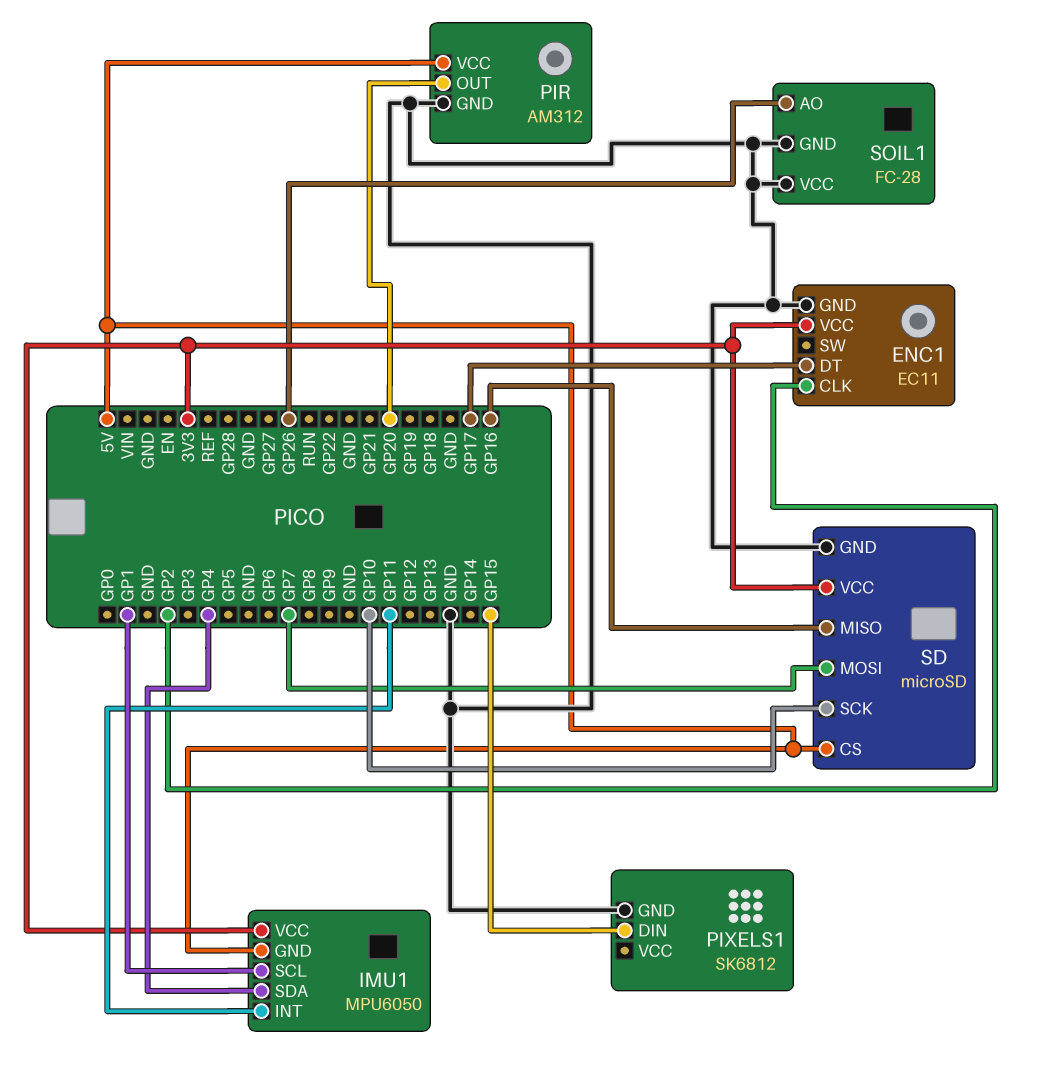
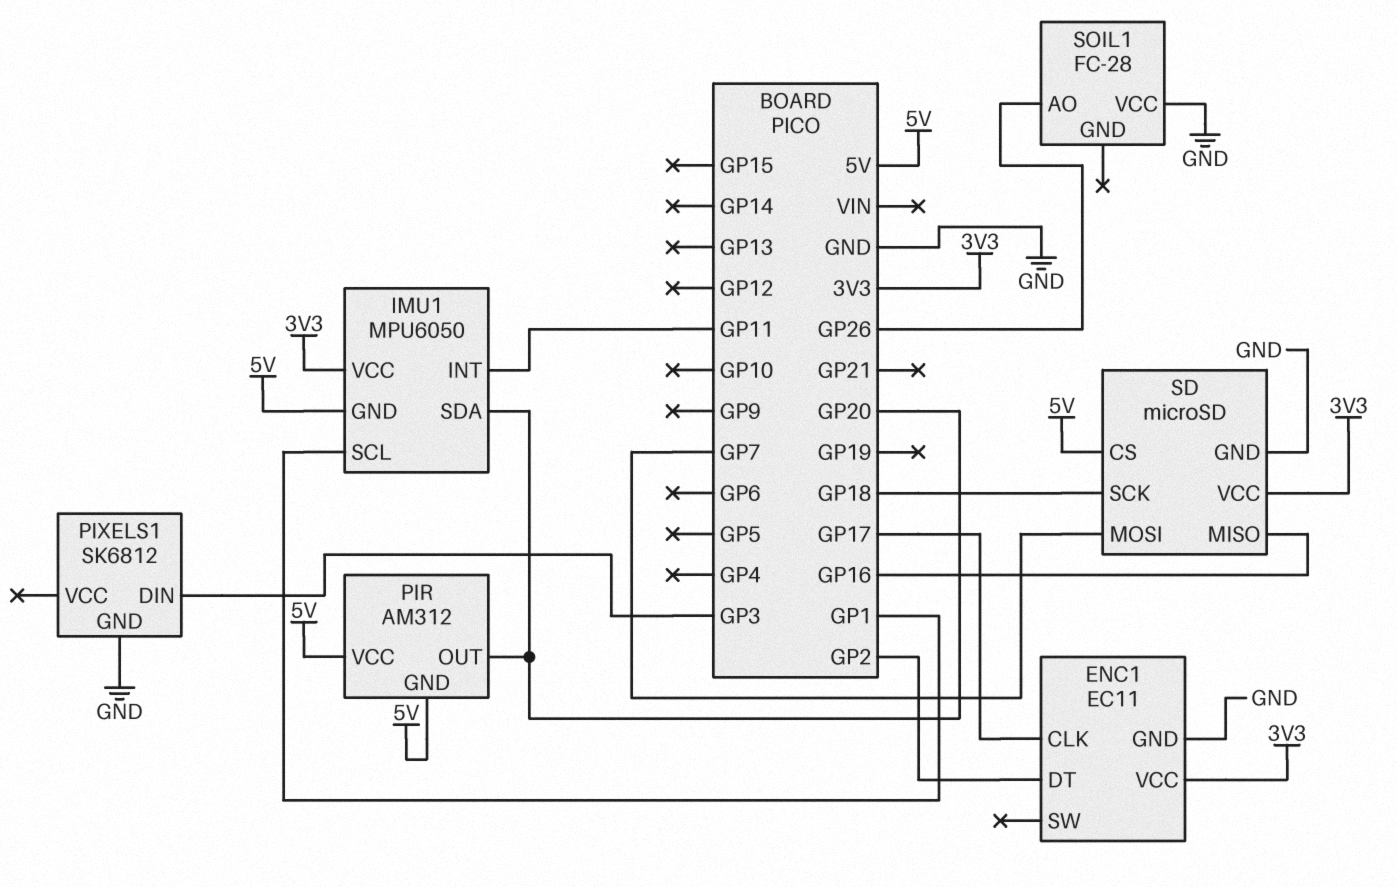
ENC1 pin CLK: GP2 -> GP17
ENC1 pin DT: GP17 -> GP2
IMU1 pin SDA: GP4 -> GP20
PIR pin GND: GND -> 5V
PIXELS1 pin DIN: GP15 -> GP3
SD pin SCK: GP10 -> GP18
SOIL1 pin GND: GND -> none

